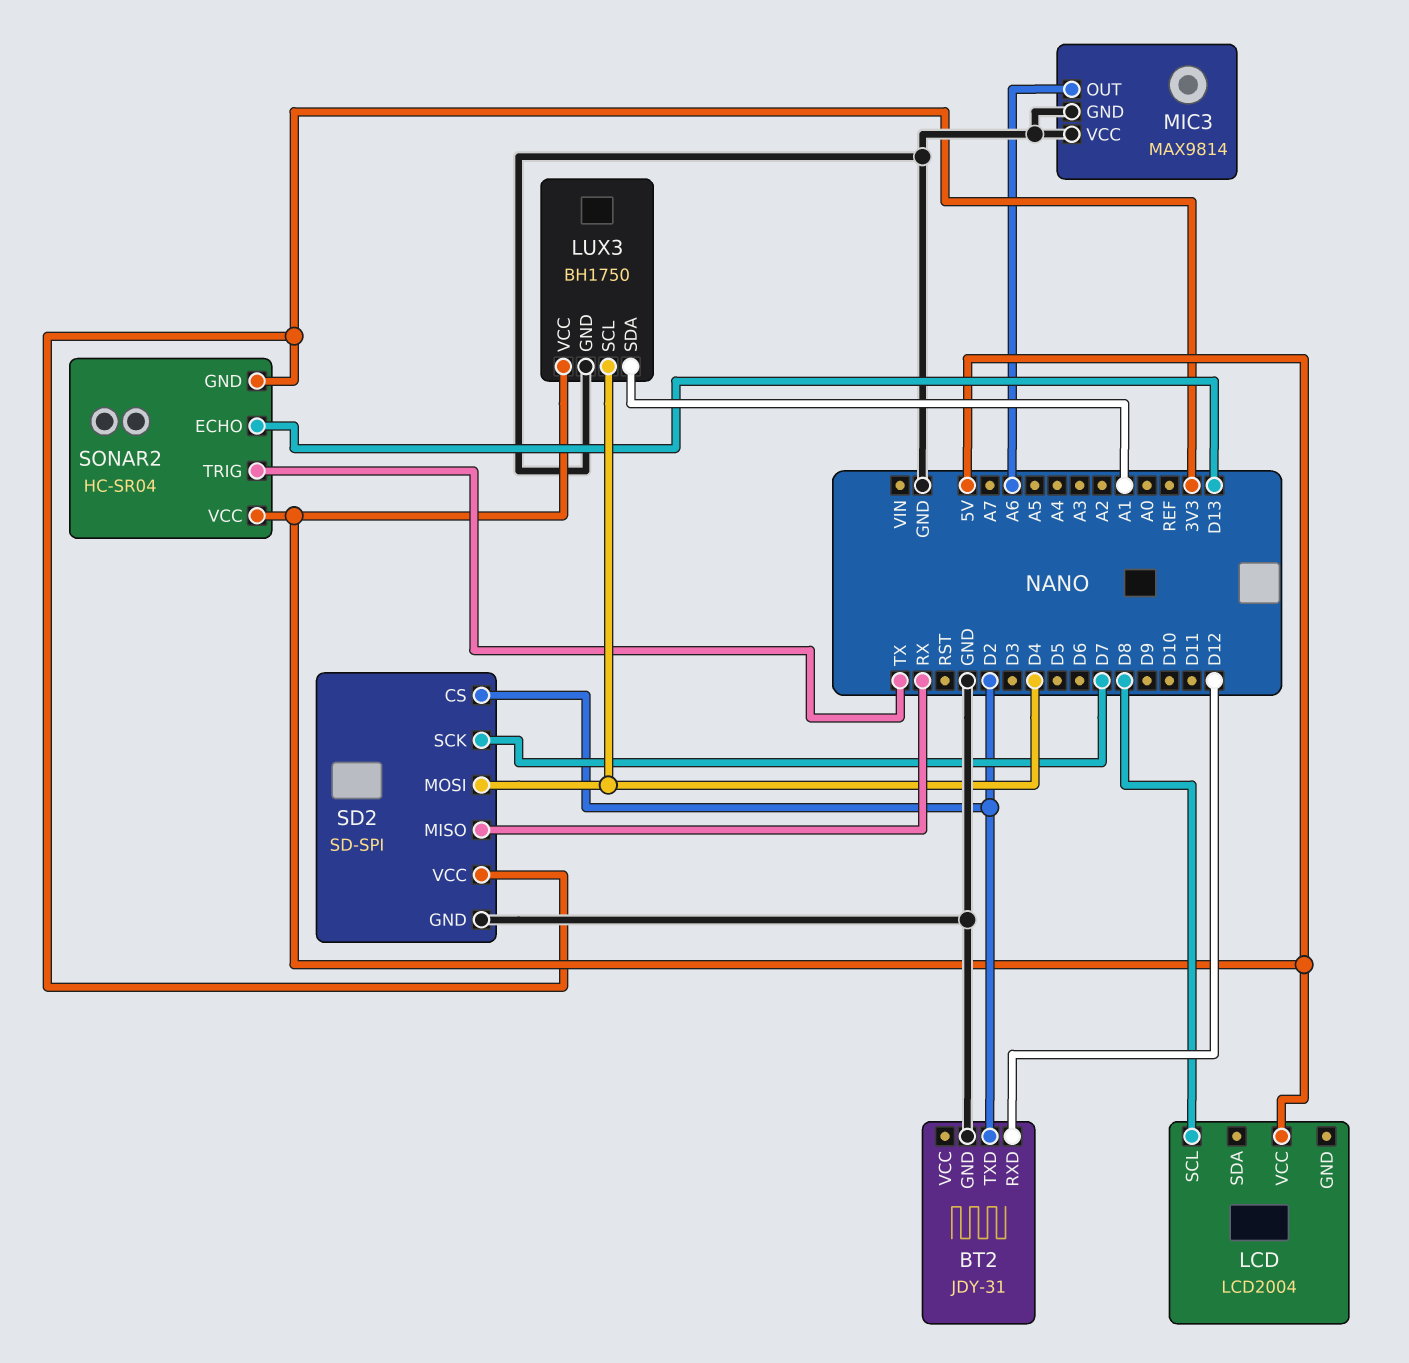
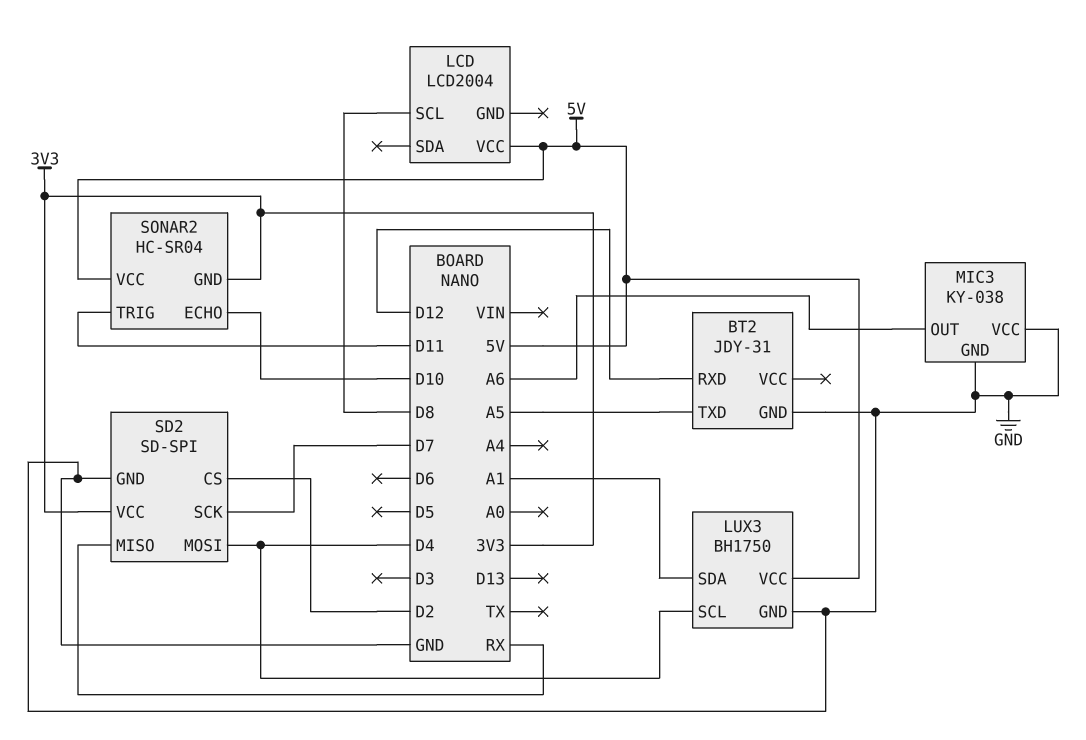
BT2 pin TXD: D2 -> A5
MIC3: MAX9814 -> KY-038
SONAR2 pin ECHO: D13 -> D10
SONAR2 pin TRIG: TX -> D11

